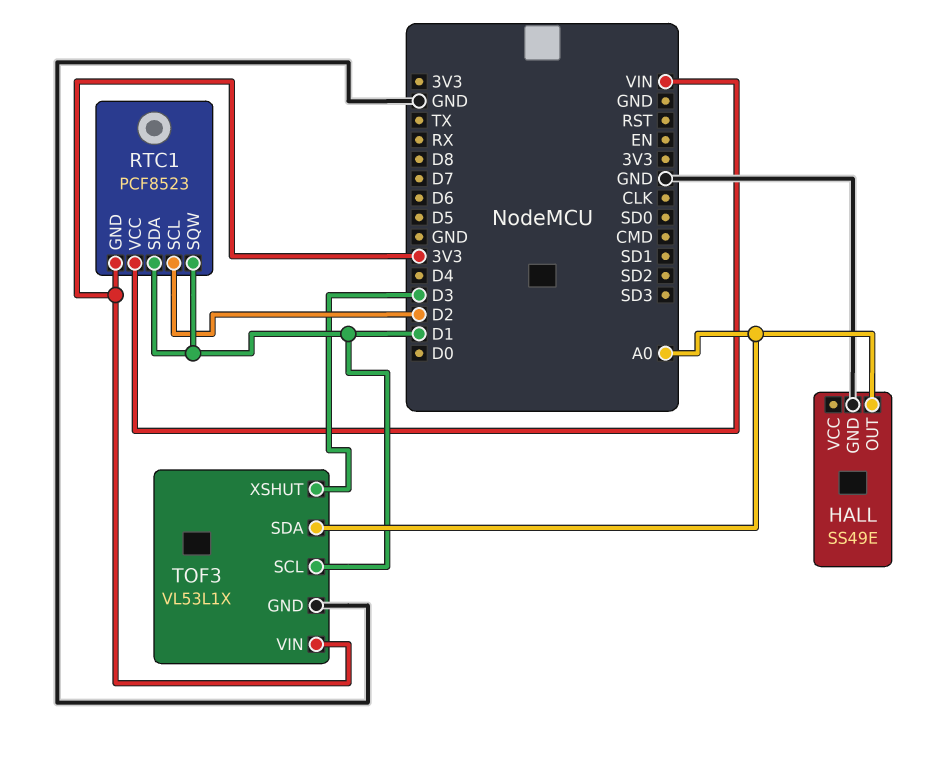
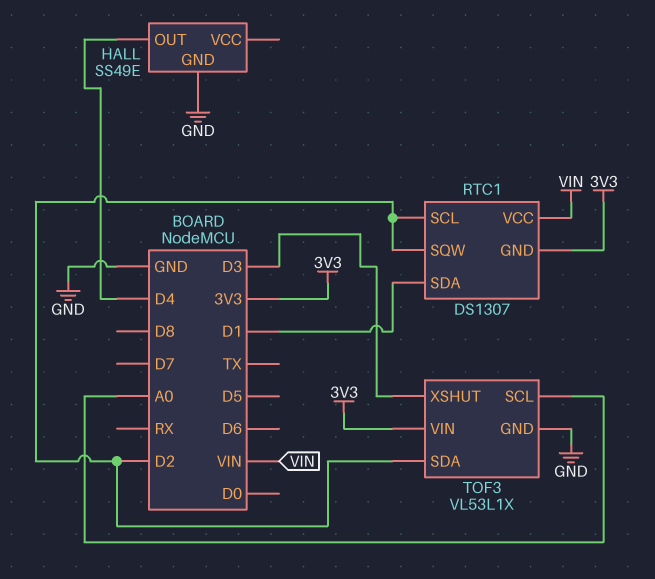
HALL pin OUT: A0 -> D4
RTC1: PCF8523 -> DS1307
RTC1 pin SQW: D1 -> D2
TOF3 pin SCL: D1 -> A0
TOF3 pin SDA: A0 -> D2

